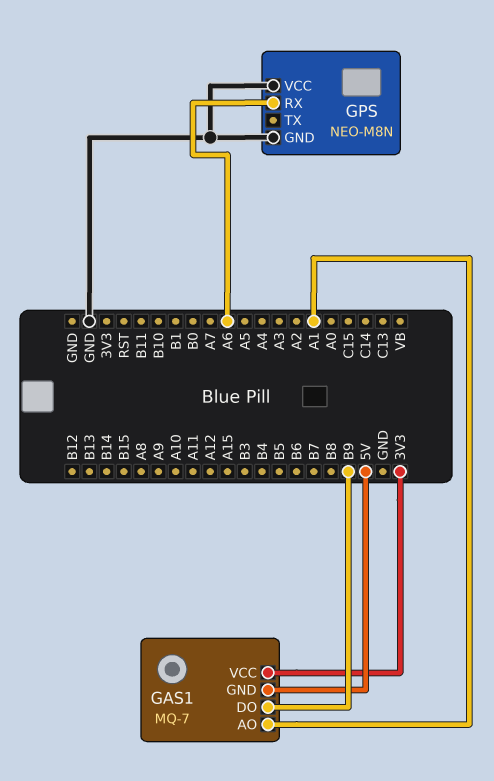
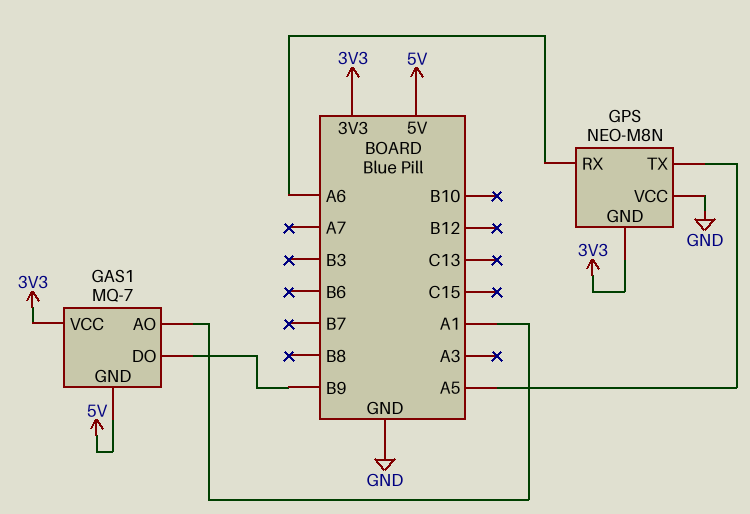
GPS pin GND: GND -> 3V3
GPS pin TX: none -> A5

